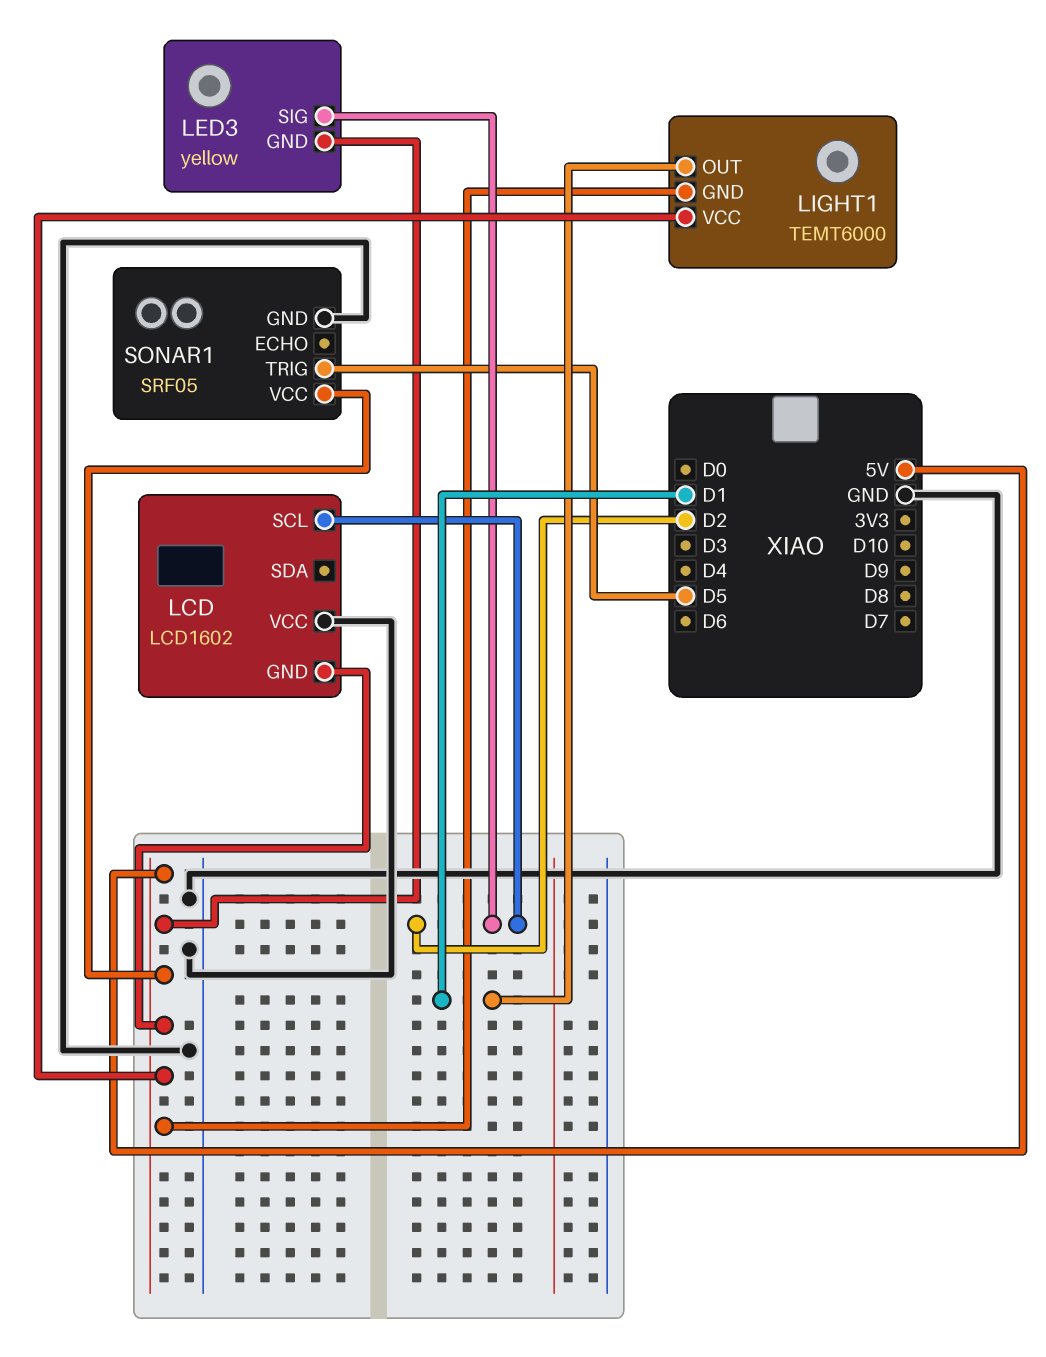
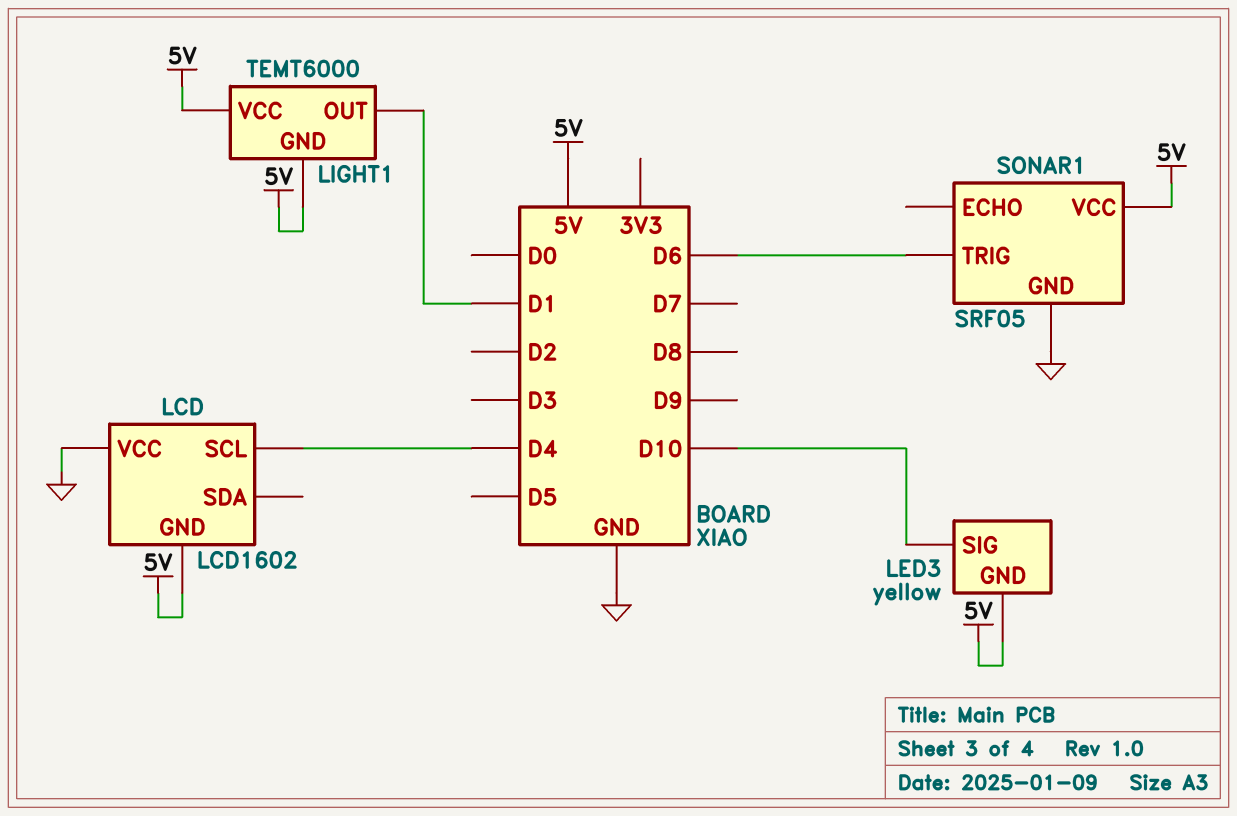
LCD pin SCL: D2 -> D4
LED3 pin SIG: D2 -> D10
SONAR1 pin TRIG: D5 -> D6

